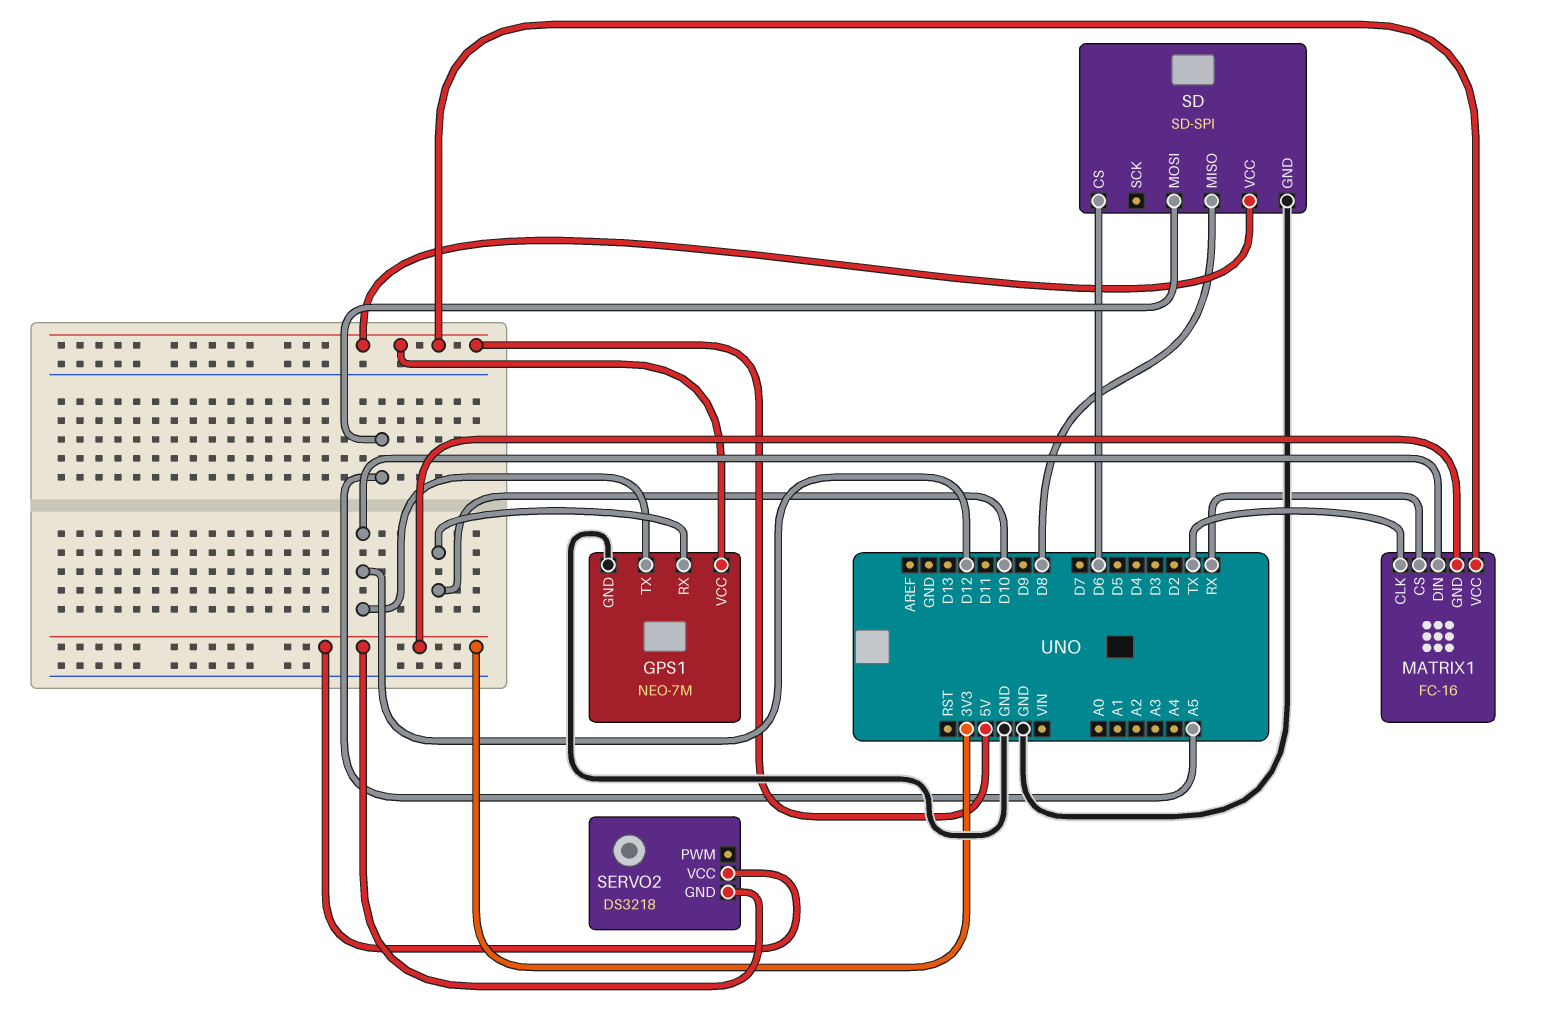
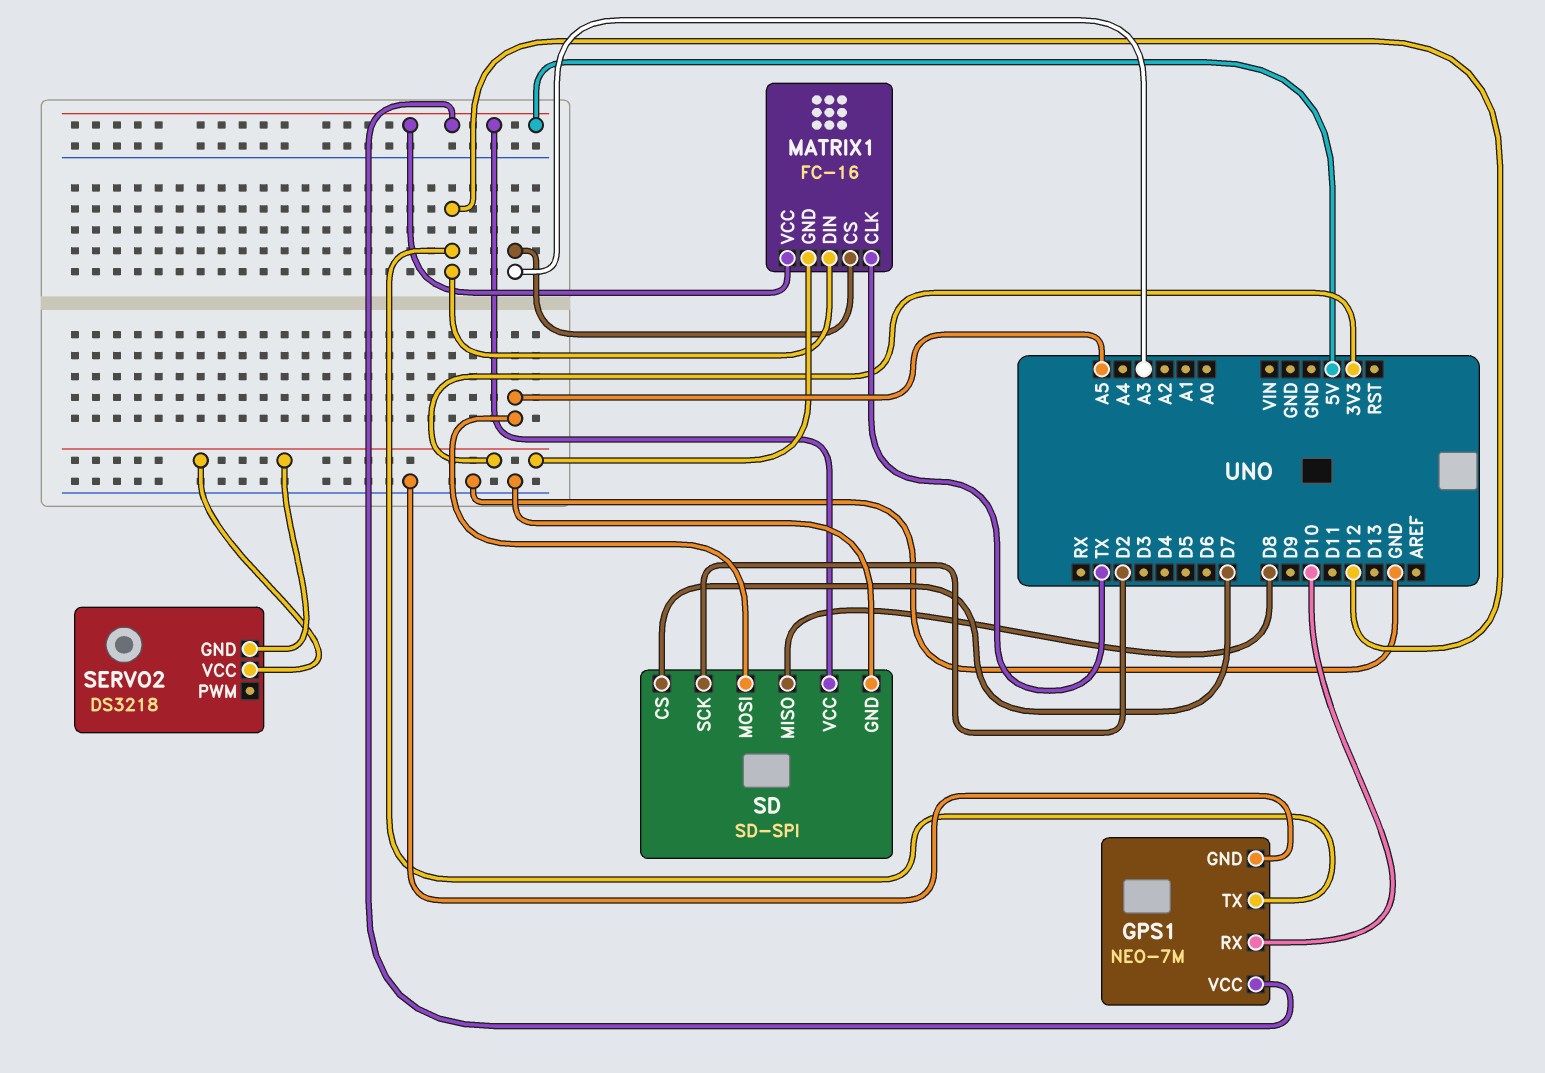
MATRIX1 pin CS: RX -> A3
SD pin CS: D6 -> D7
SD pin SCK: none -> D2

